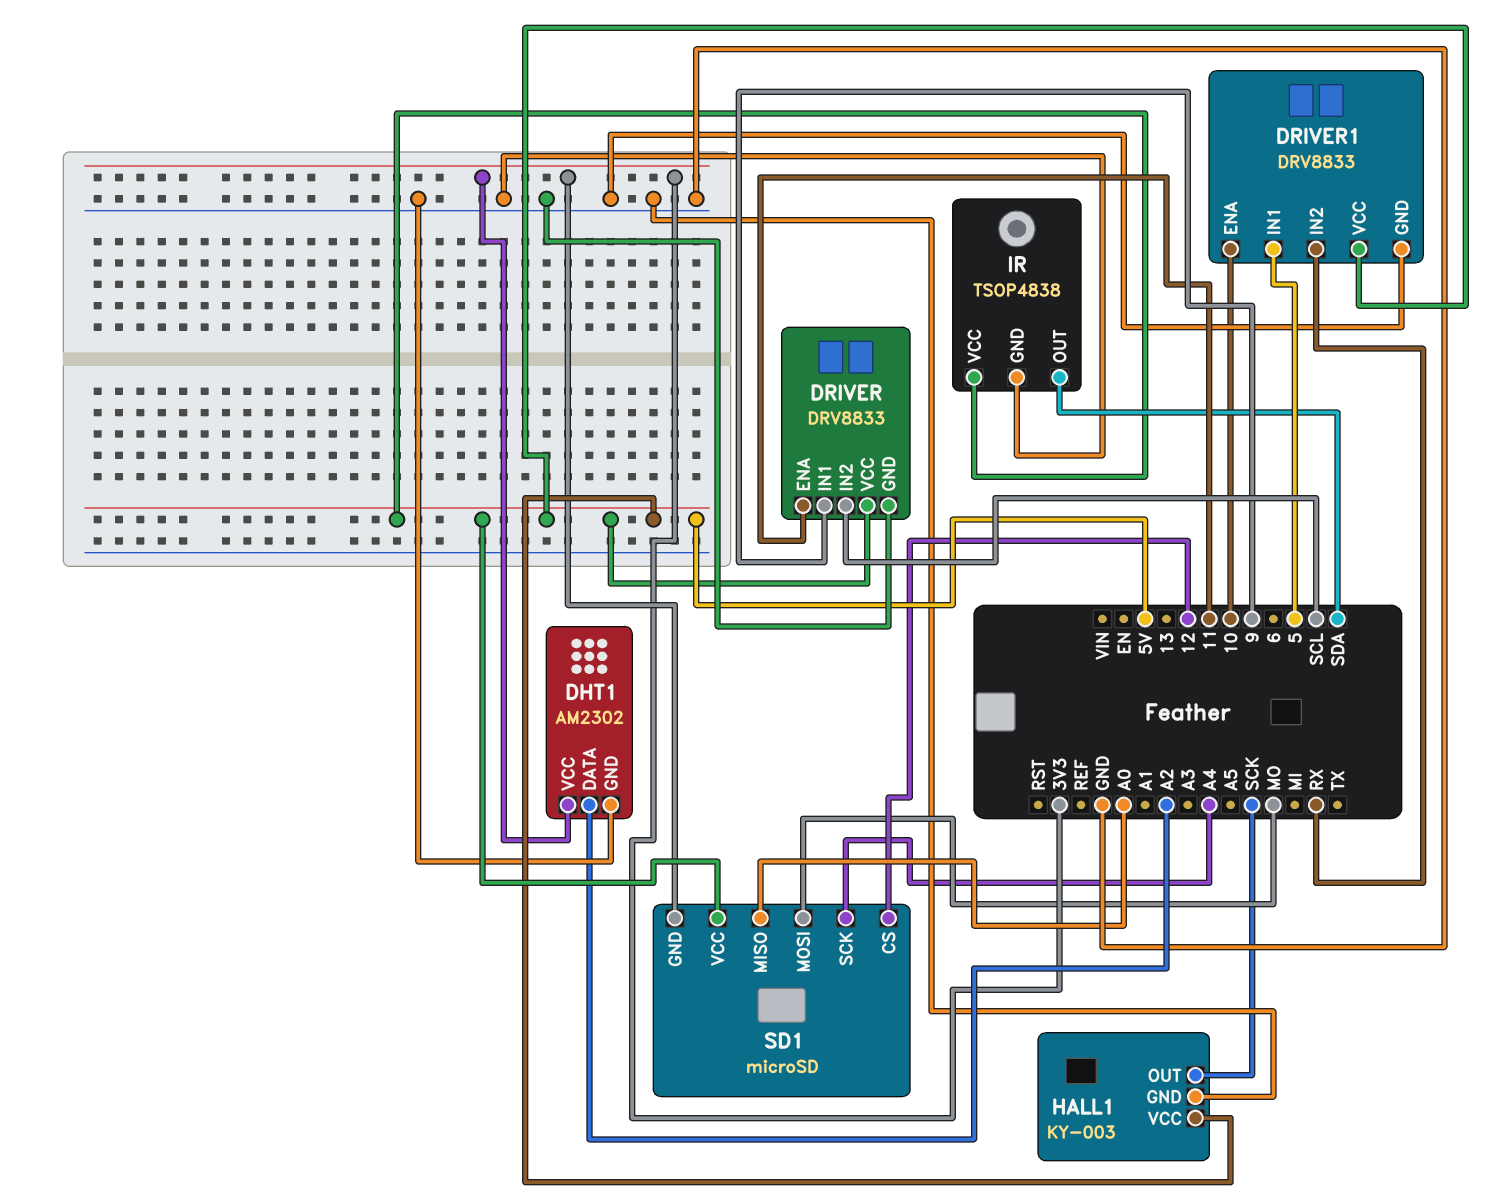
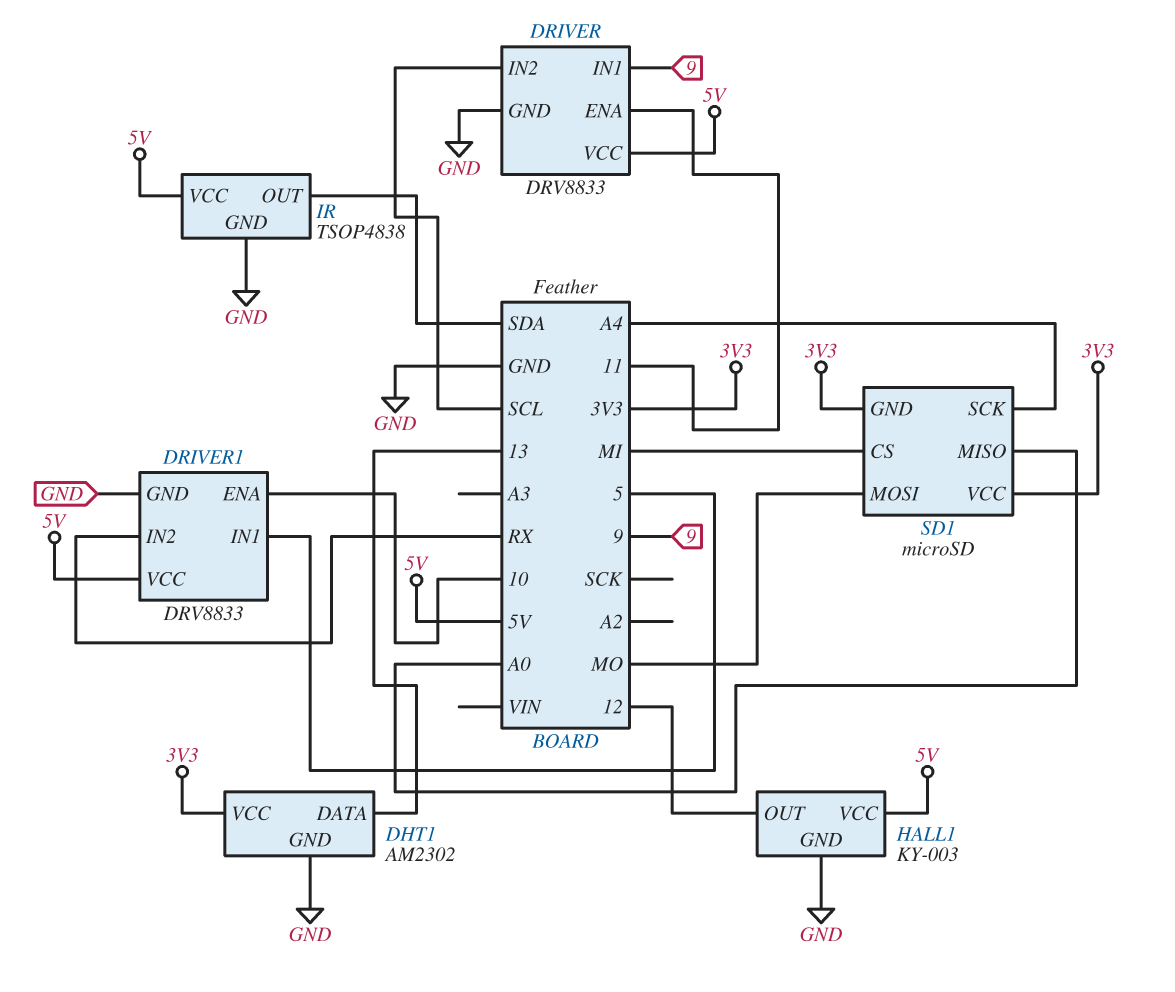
DHT1 pin DATA: A2 -> 13
HALL1 pin OUT: SCK -> 12
SD1 pin CS: 12 -> MI
SD1 pin VCC: 5V -> 3V3

